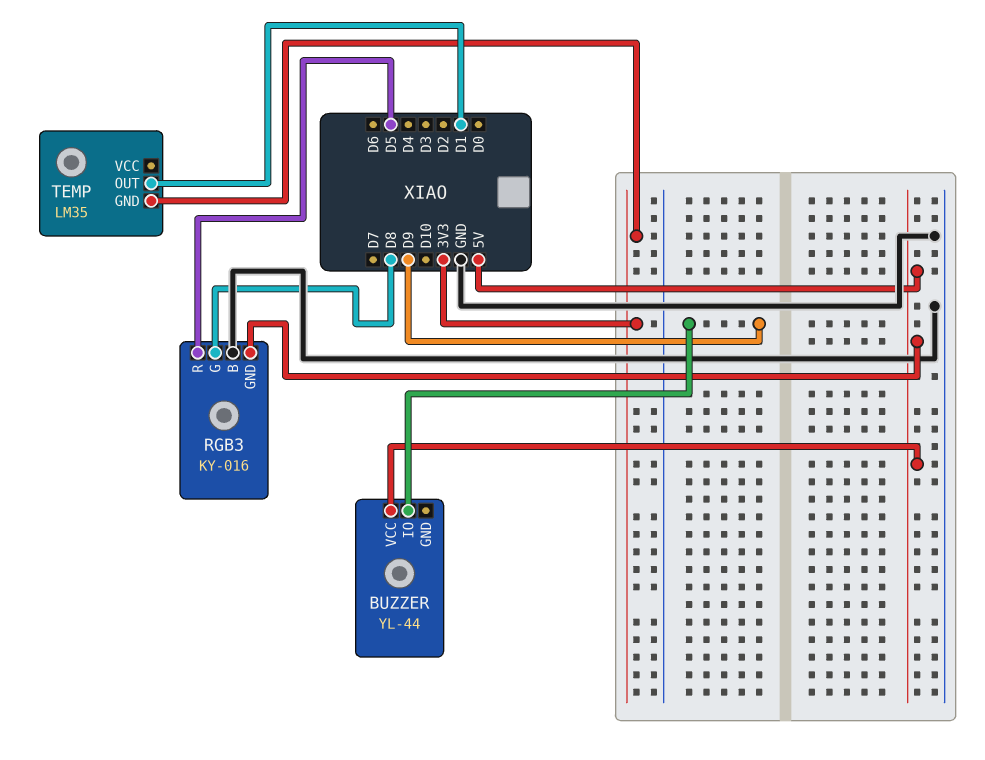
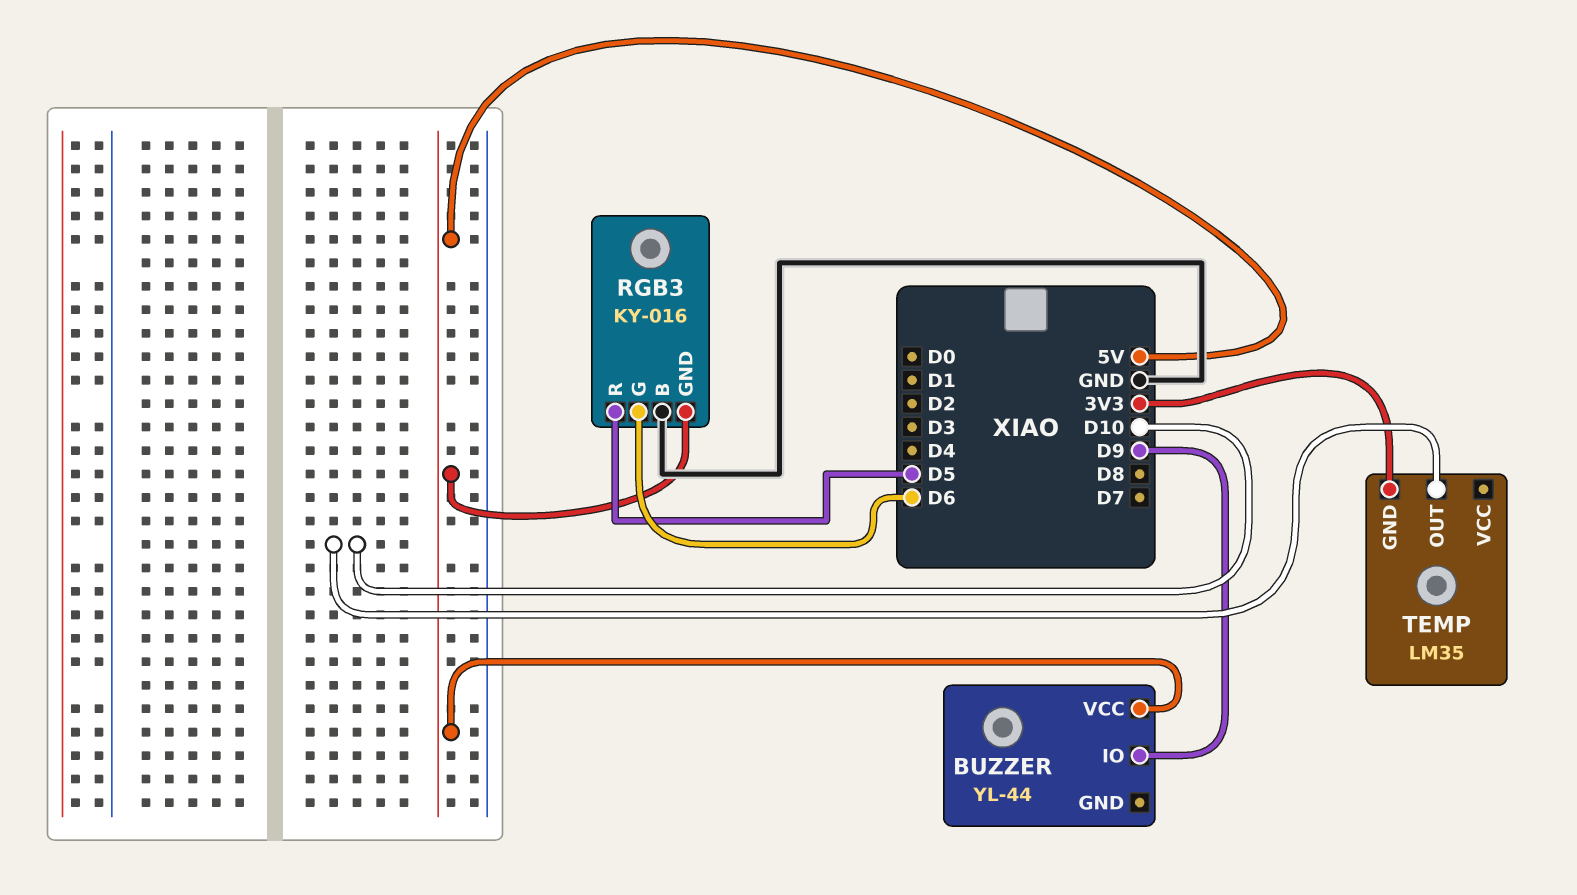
RGB3 pin G: D8 -> D6
TEMP pin OUT: D1 -> D10

